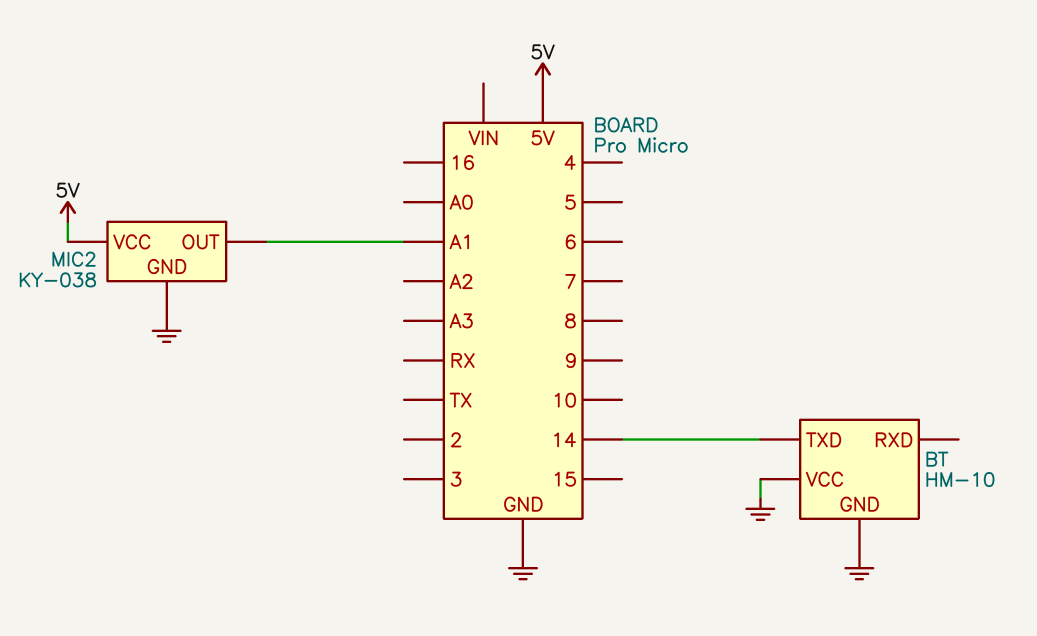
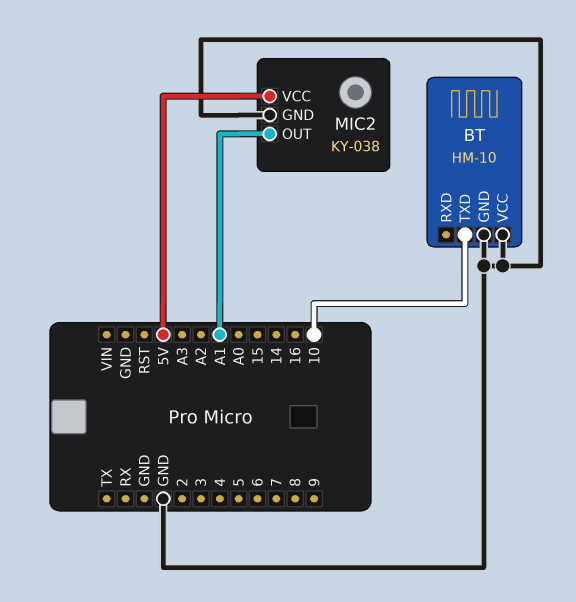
BT pin TXD: 14 -> 10

